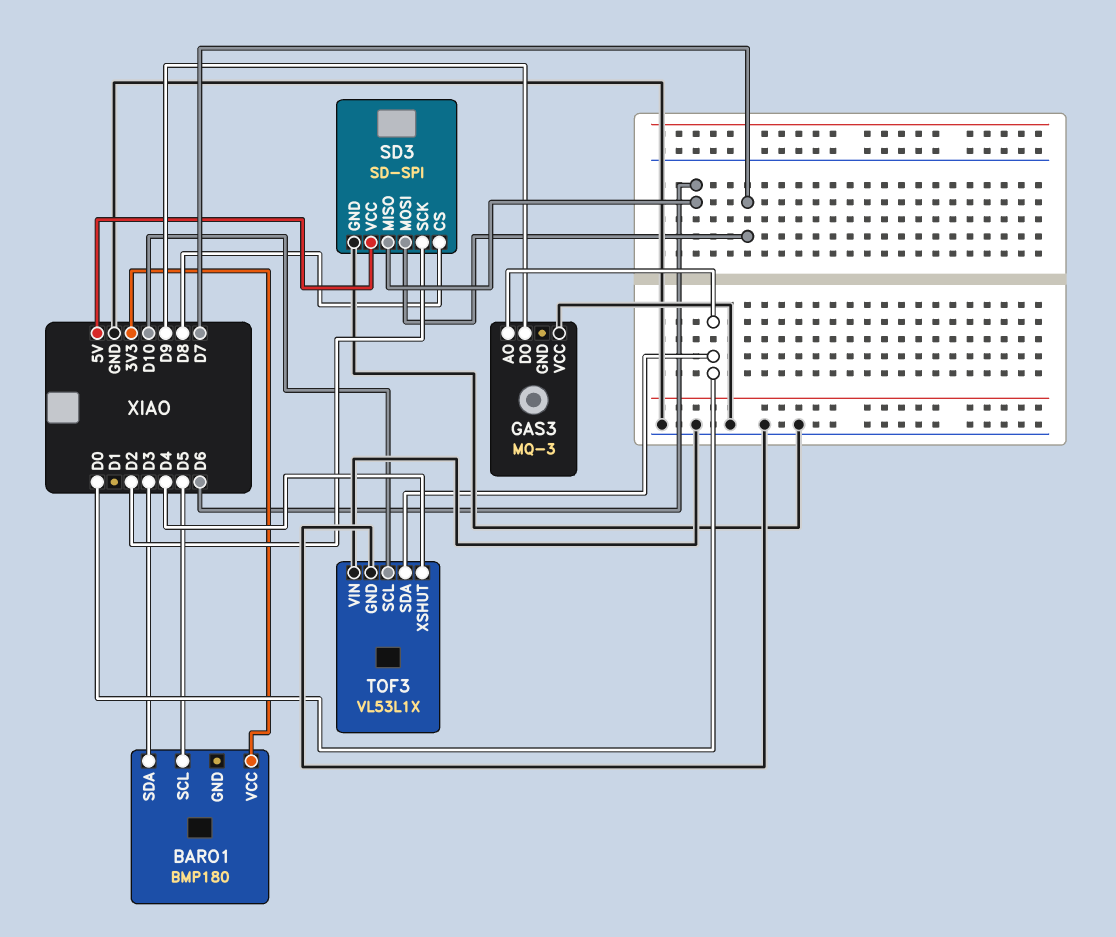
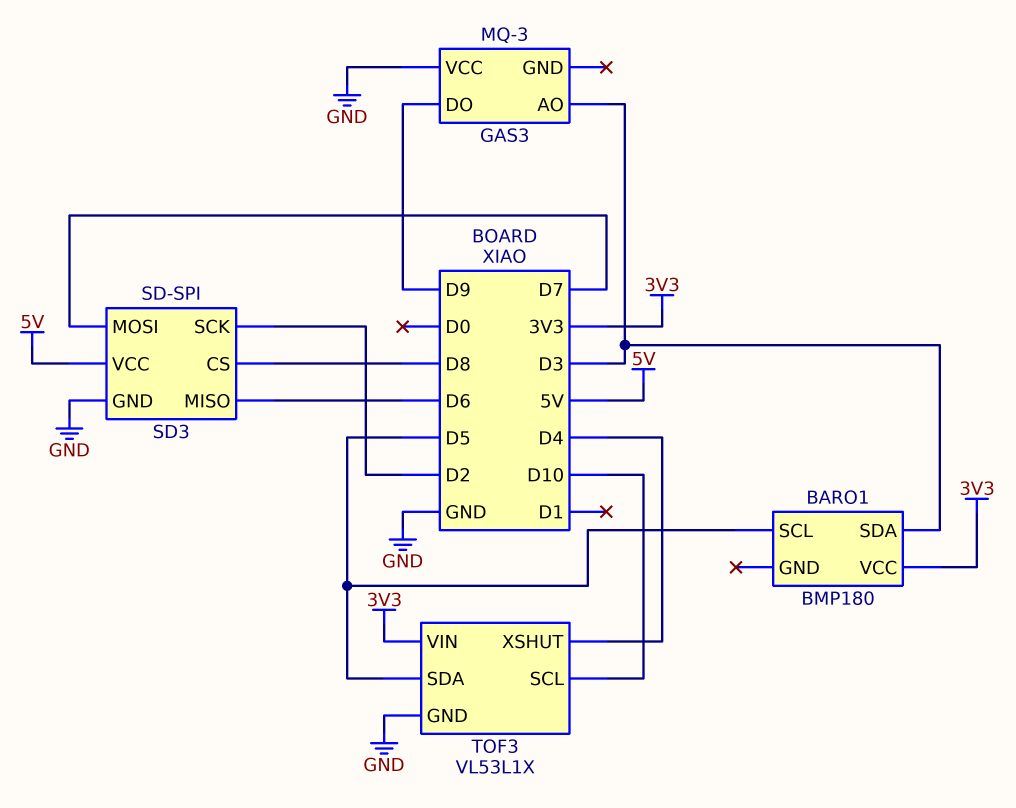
GAS3 pin AO: D0 -> D3
TOF3 pin SDA: D0 -> D5
TOF3 pin VIN: GND -> 3V3

